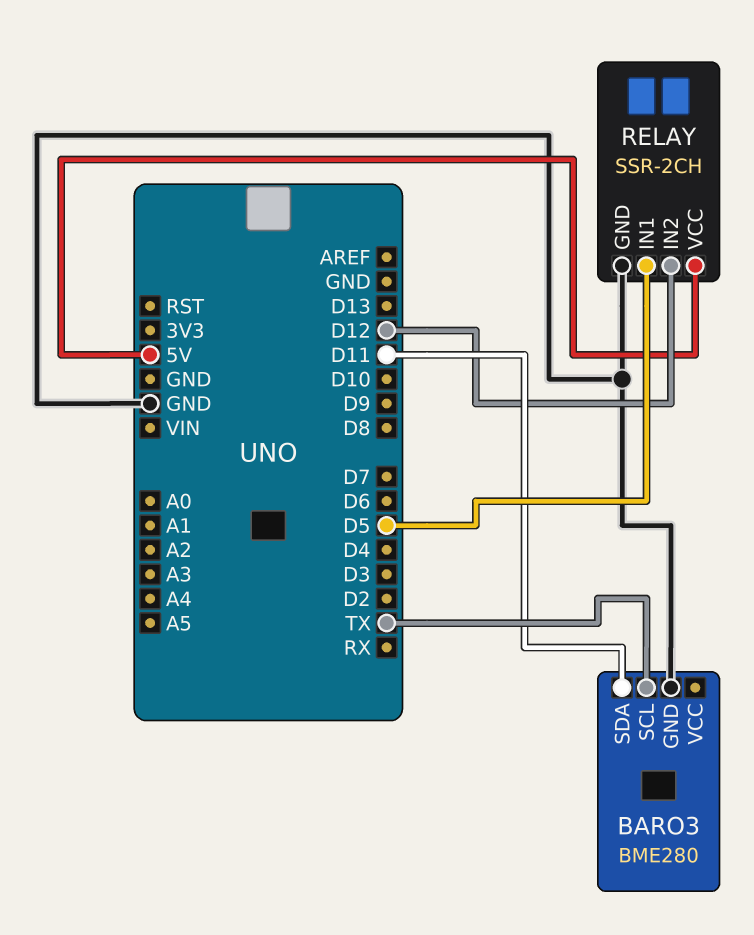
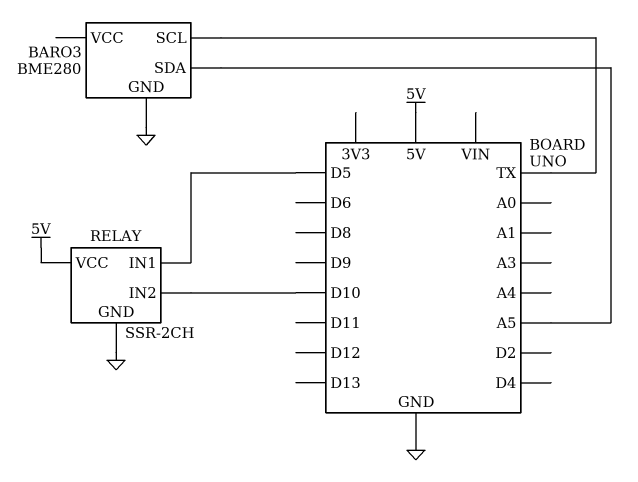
BARO3 pin SDA: D11 -> A5
RELAY pin IN2: D12 -> D10

